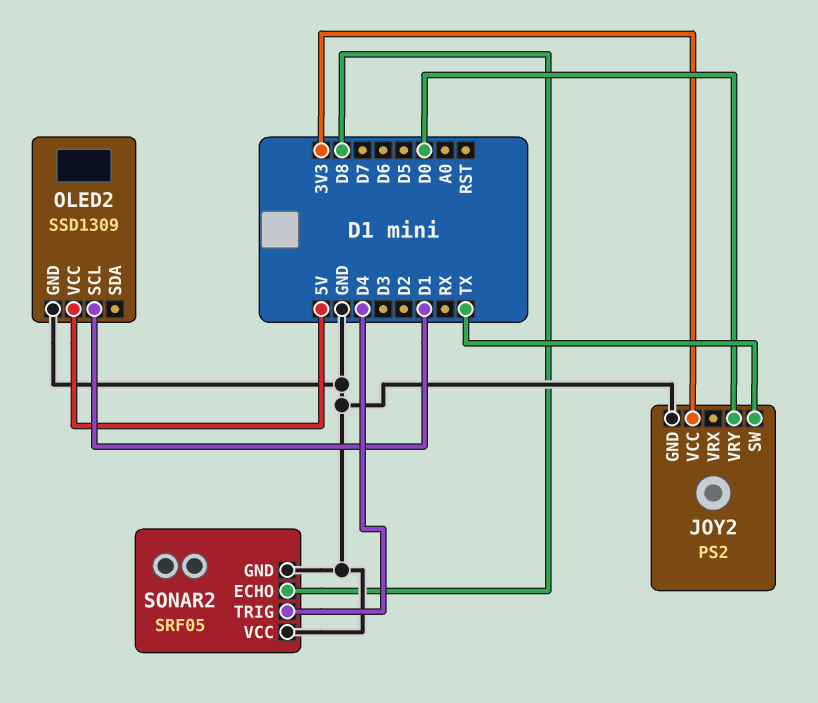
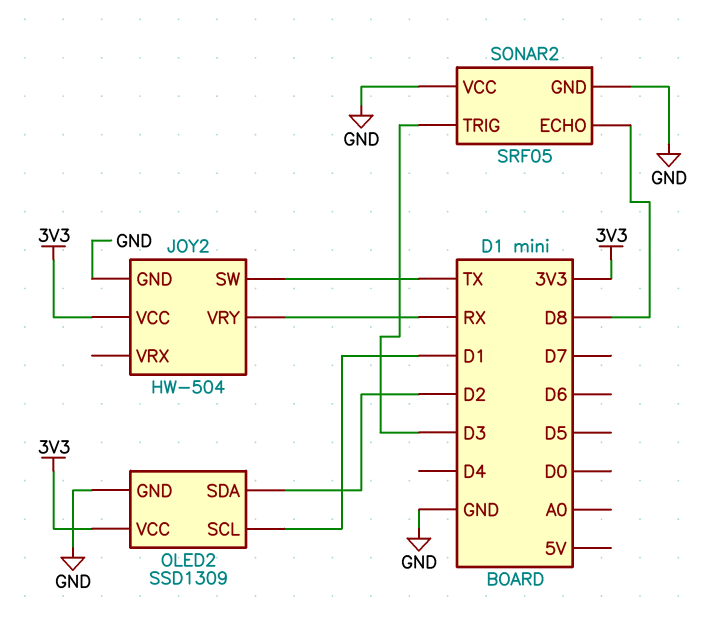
JOY2: PS2 -> HW-504
JOY2 pin VRY: D0 -> RX
OLED2 pin SDA: none -> D2
OLED2 pin VCC: 5V -> 3V3
SONAR2 pin TRIG: D4 -> D3

